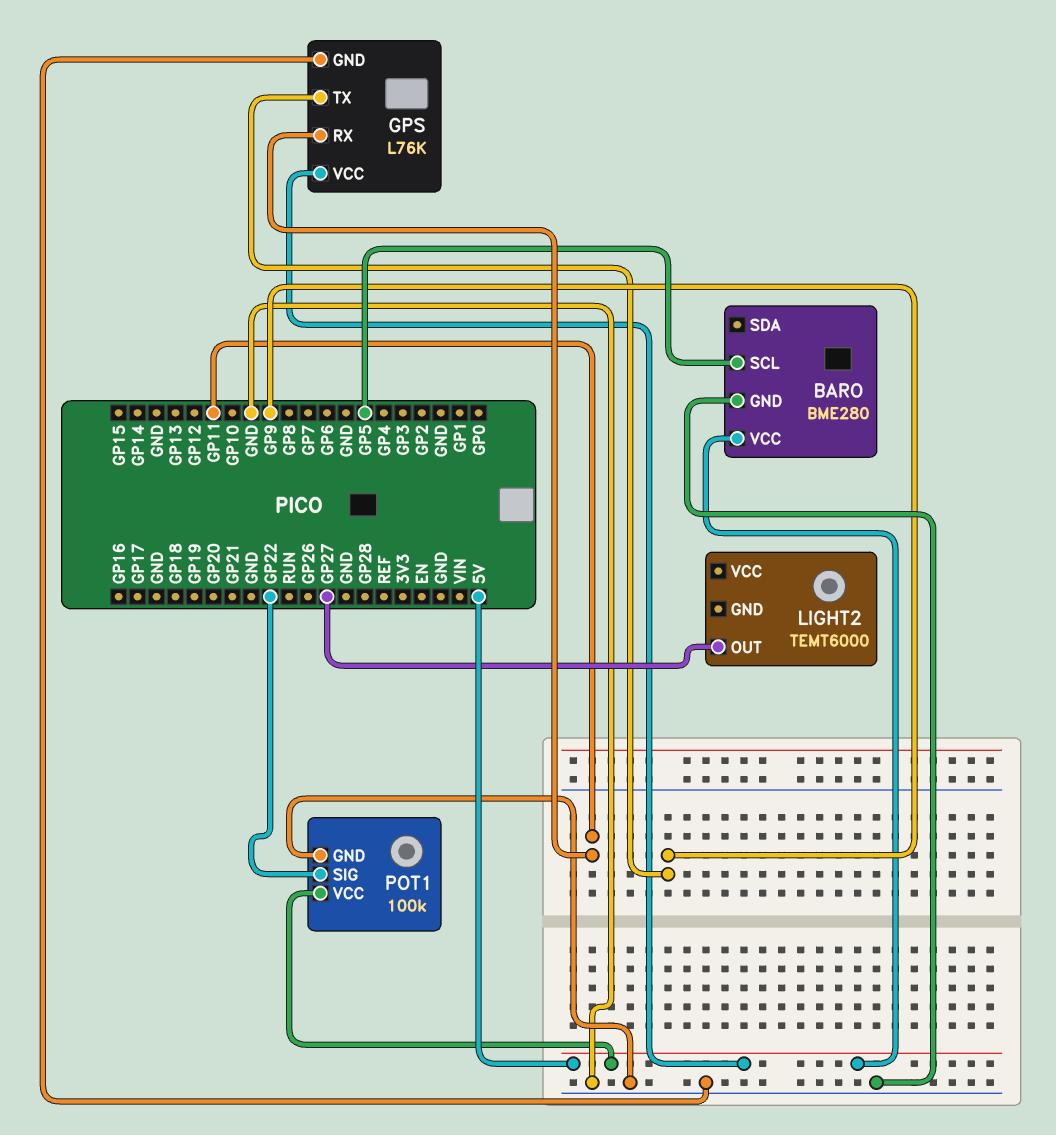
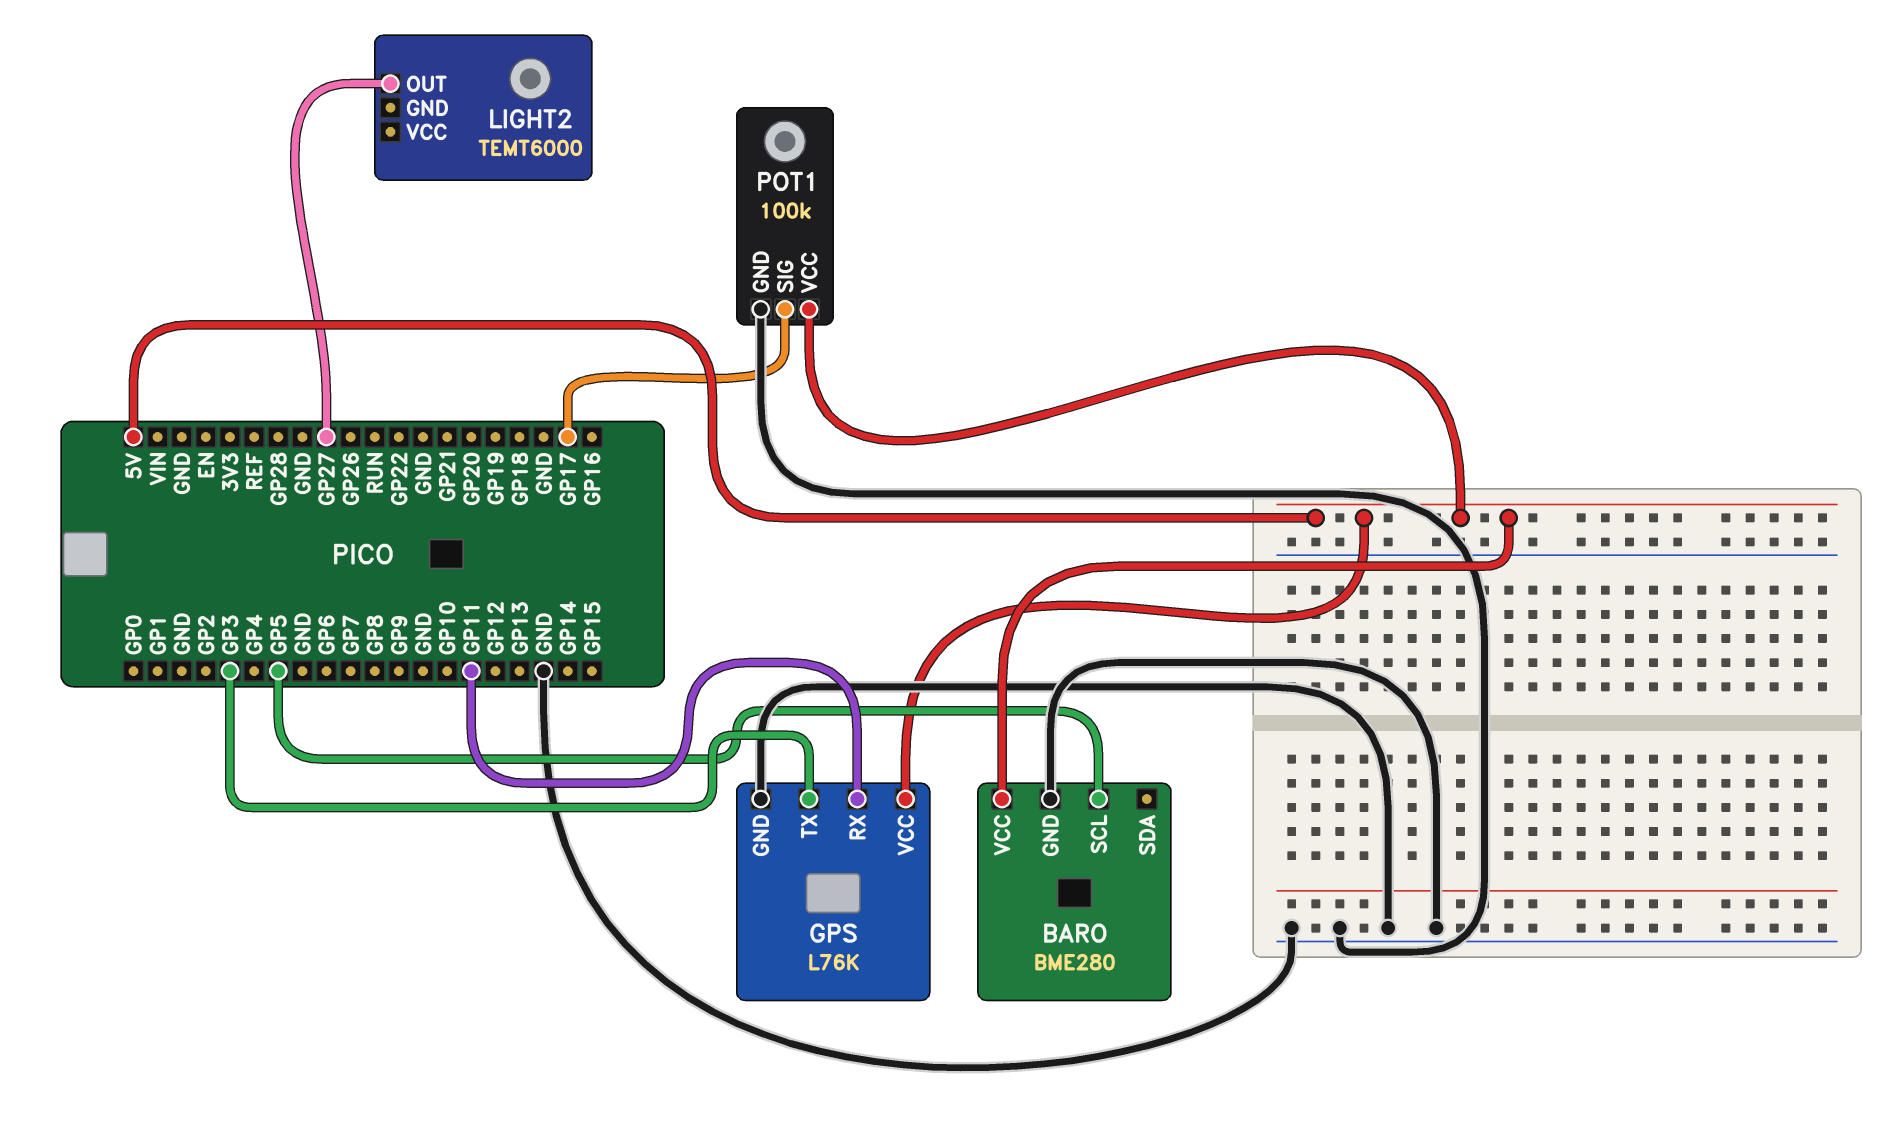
GPS pin TX: GP9 -> GP3
POT1 pin SIG: GP22 -> GP17

